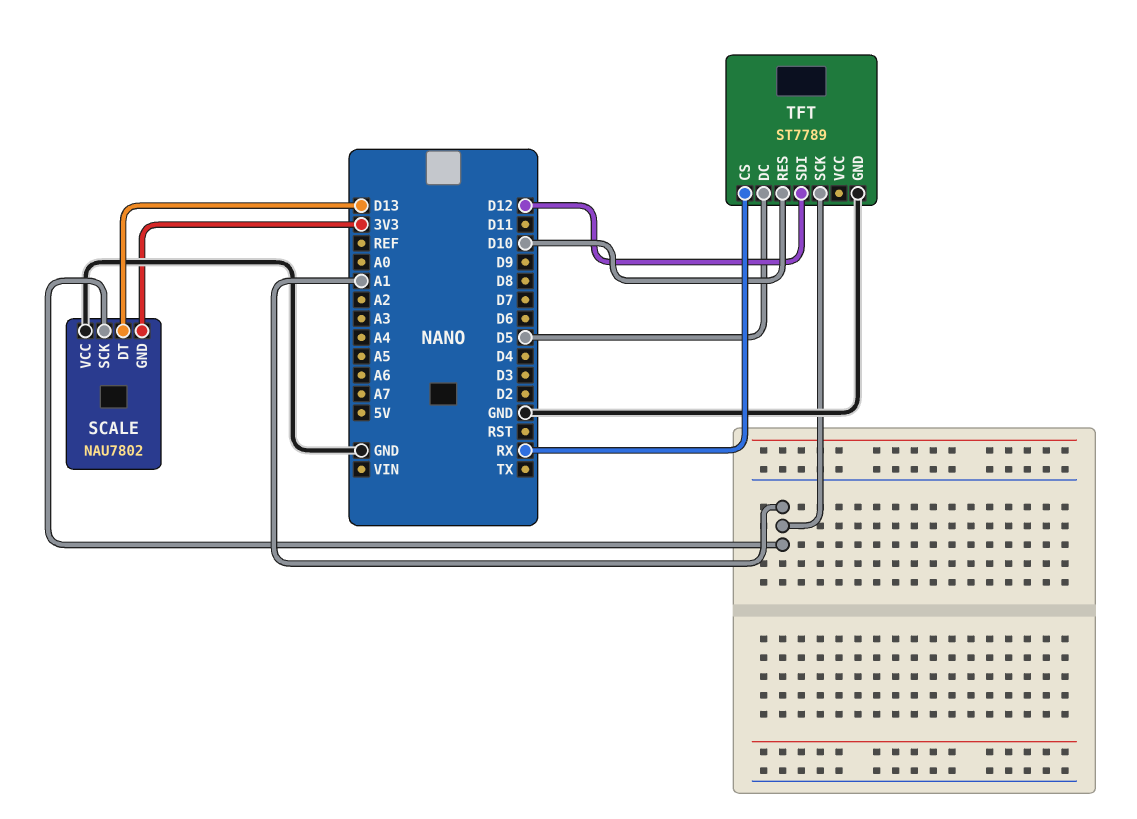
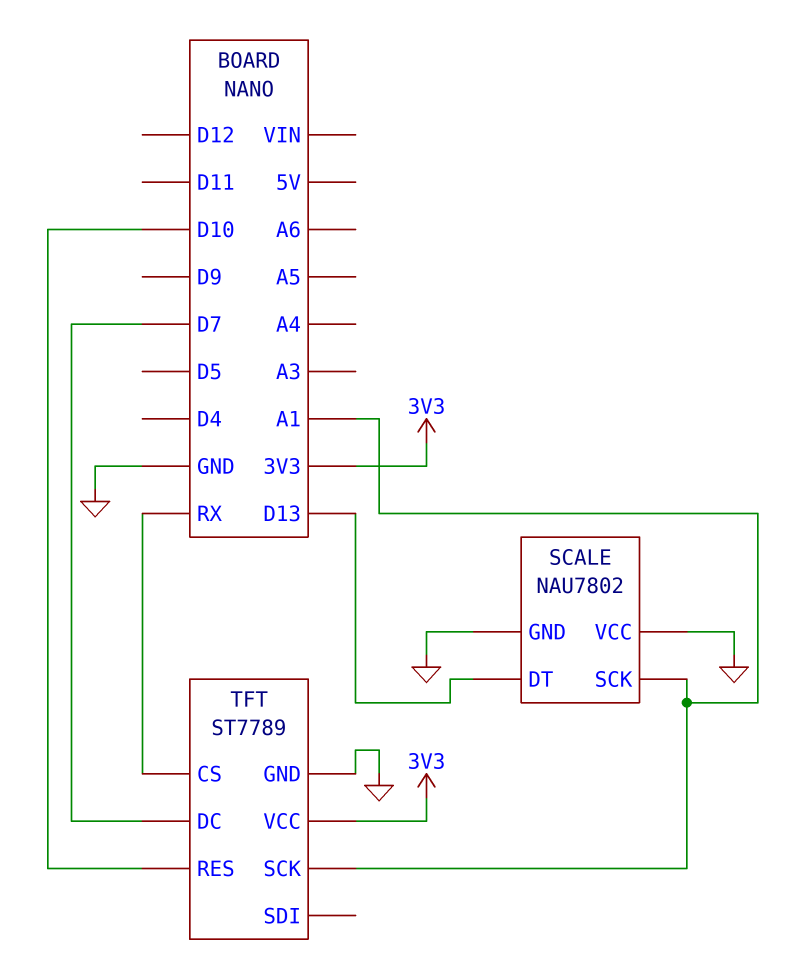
SCALE pin GND: 3V3 -> GND
TFT pin DC: D5 -> D7
TFT pin SDI: D12 -> none
TFT pin VCC: none -> 3V3

